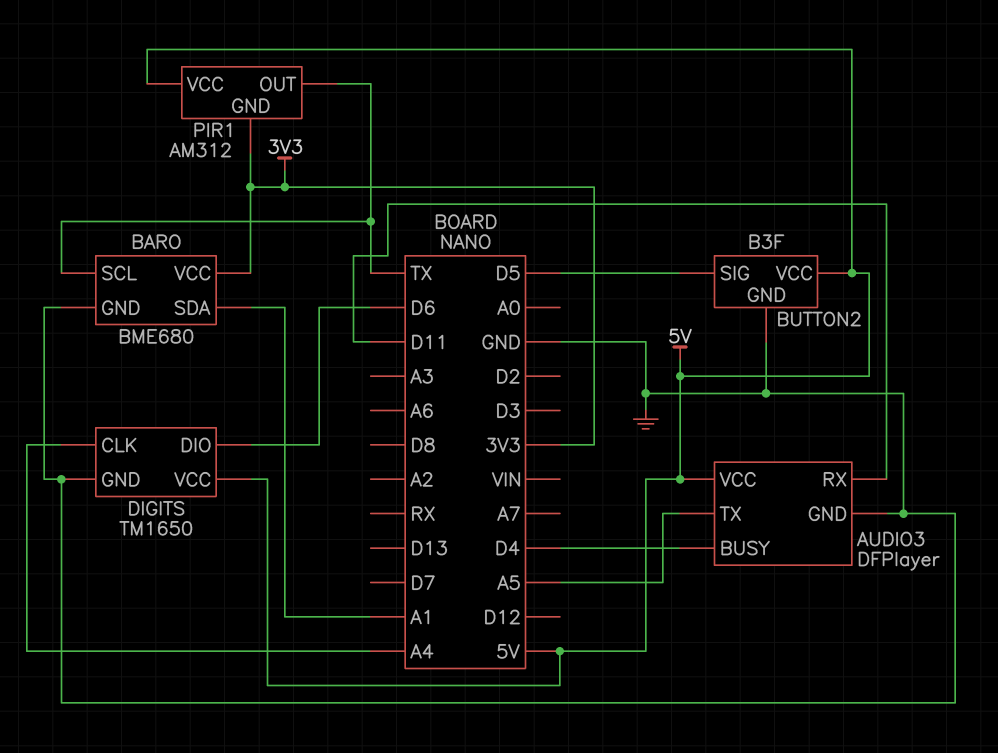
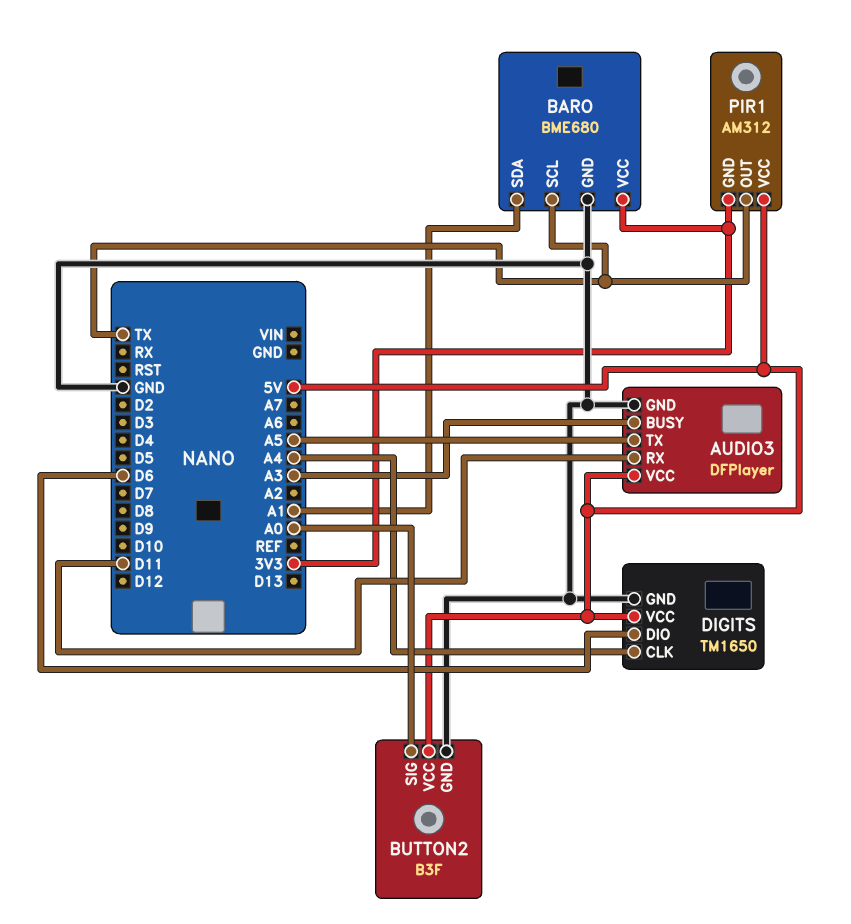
AUDIO3 pin BUSY: D4 -> A3
BUTTON2 pin SIG: D5 -> A0

